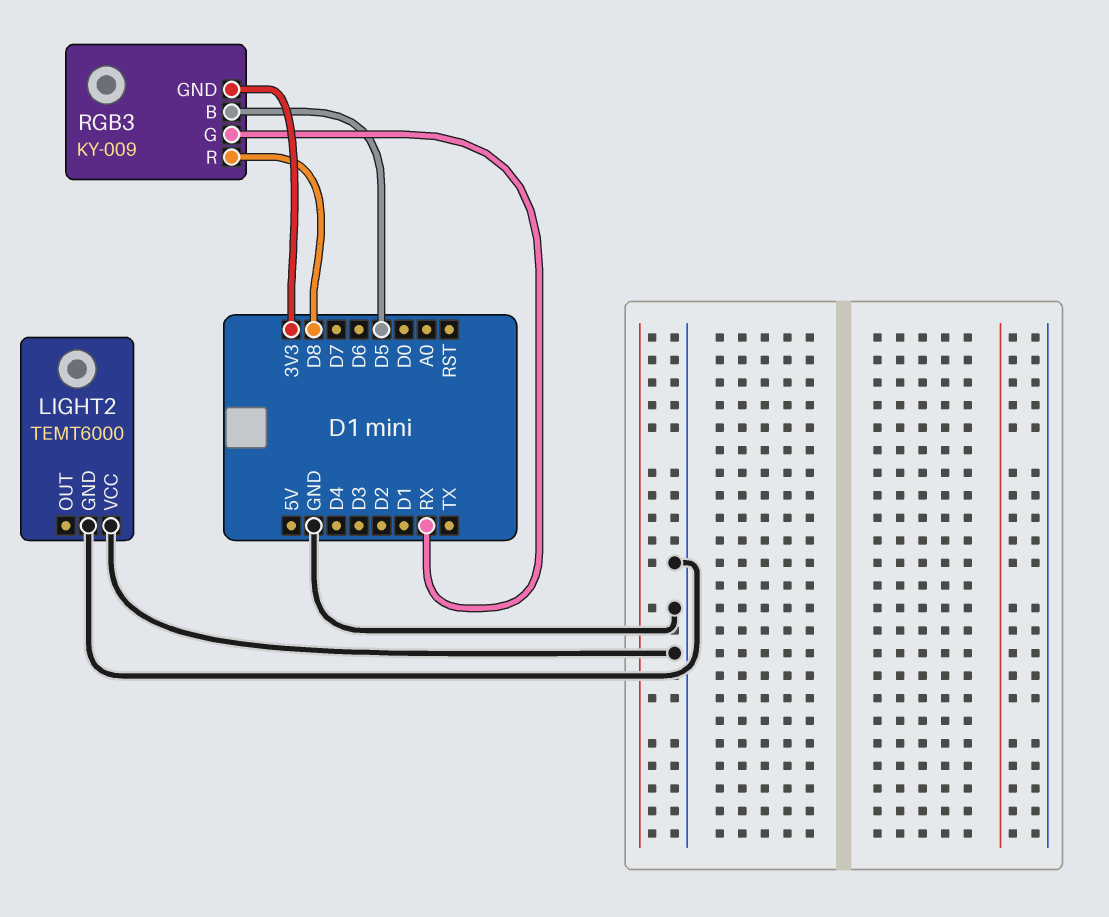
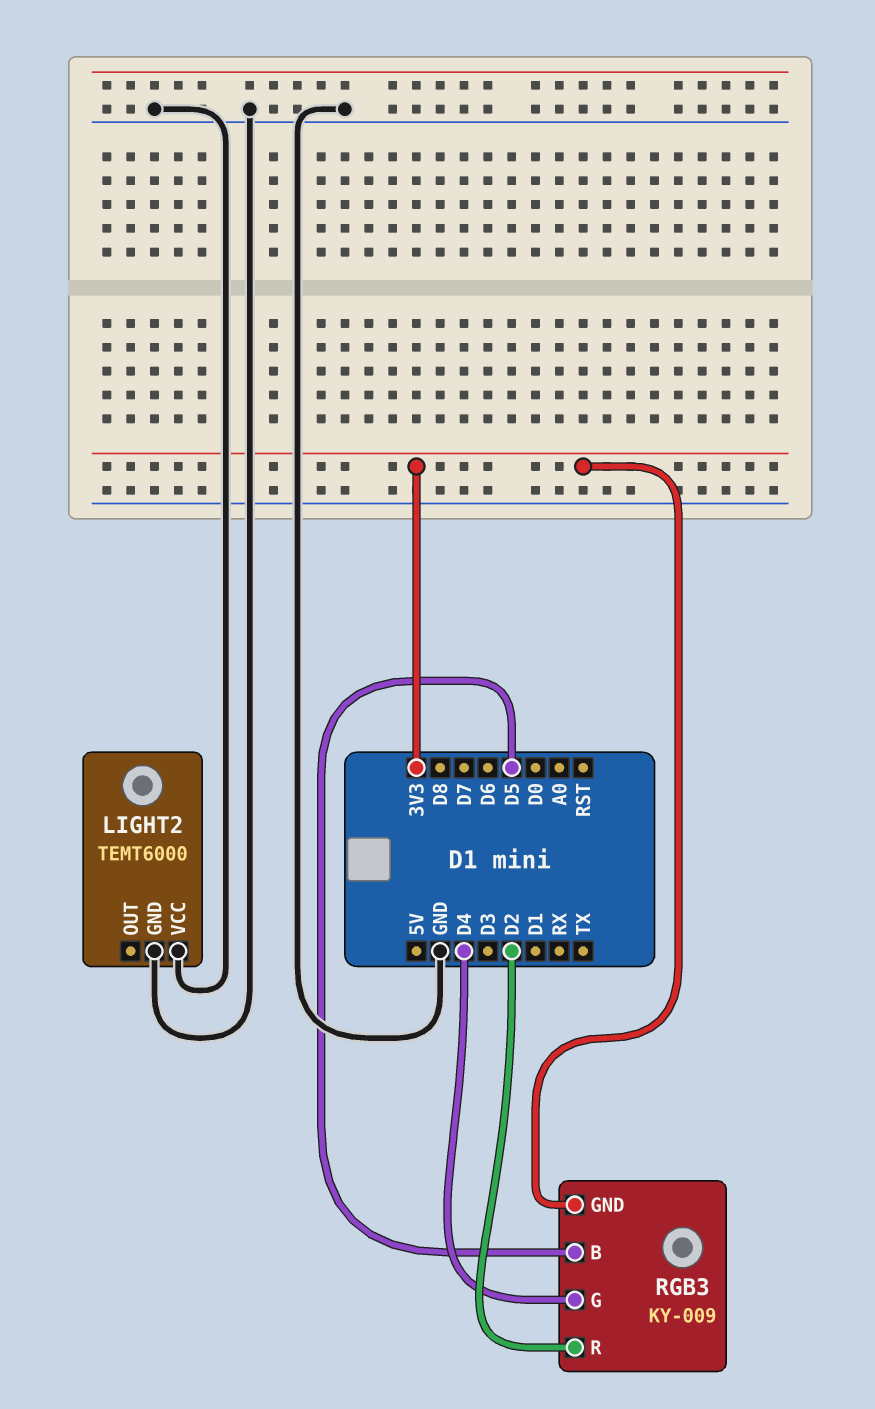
RGB3 pin G: RX -> D4
RGB3 pin R: D8 -> D2

